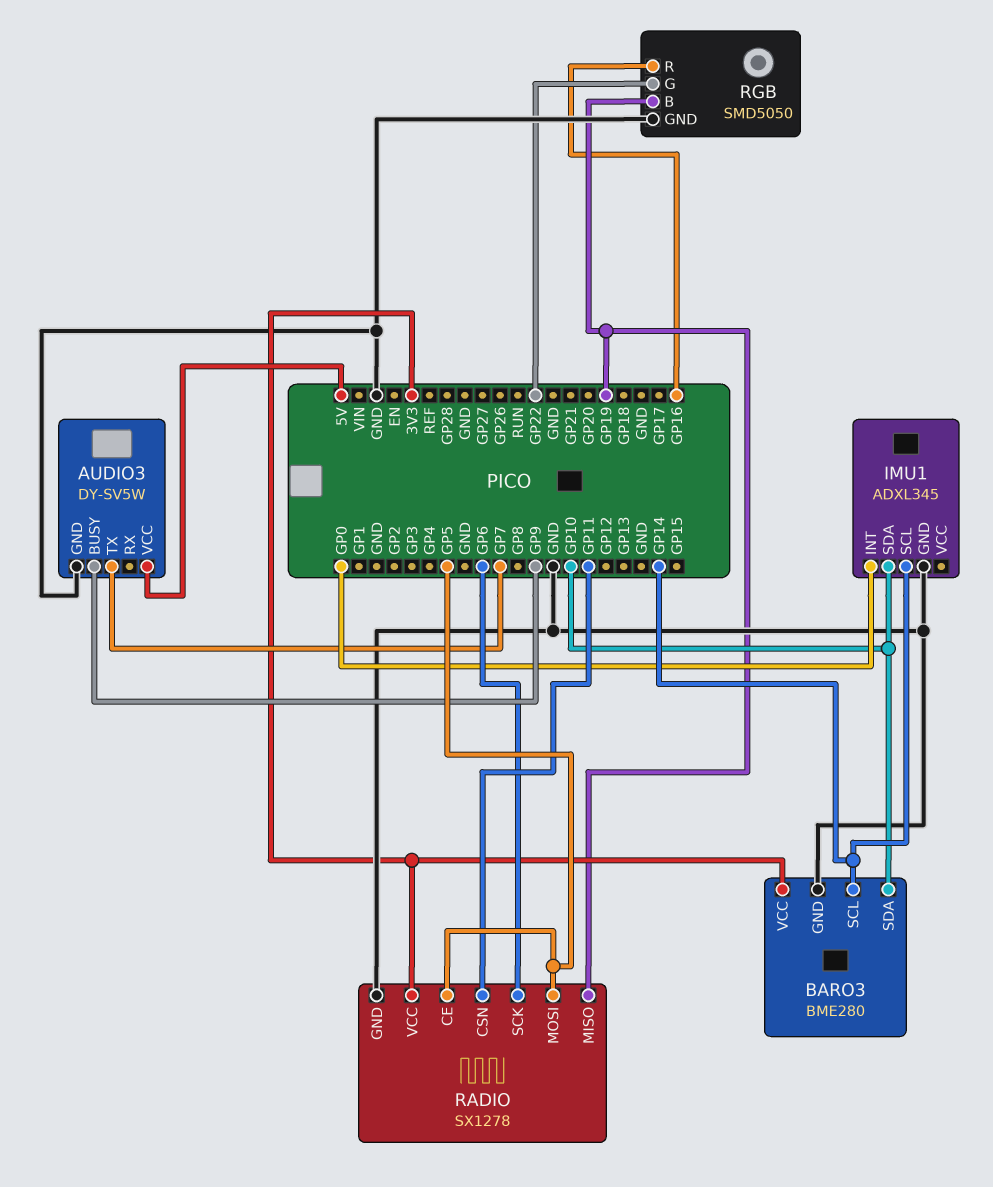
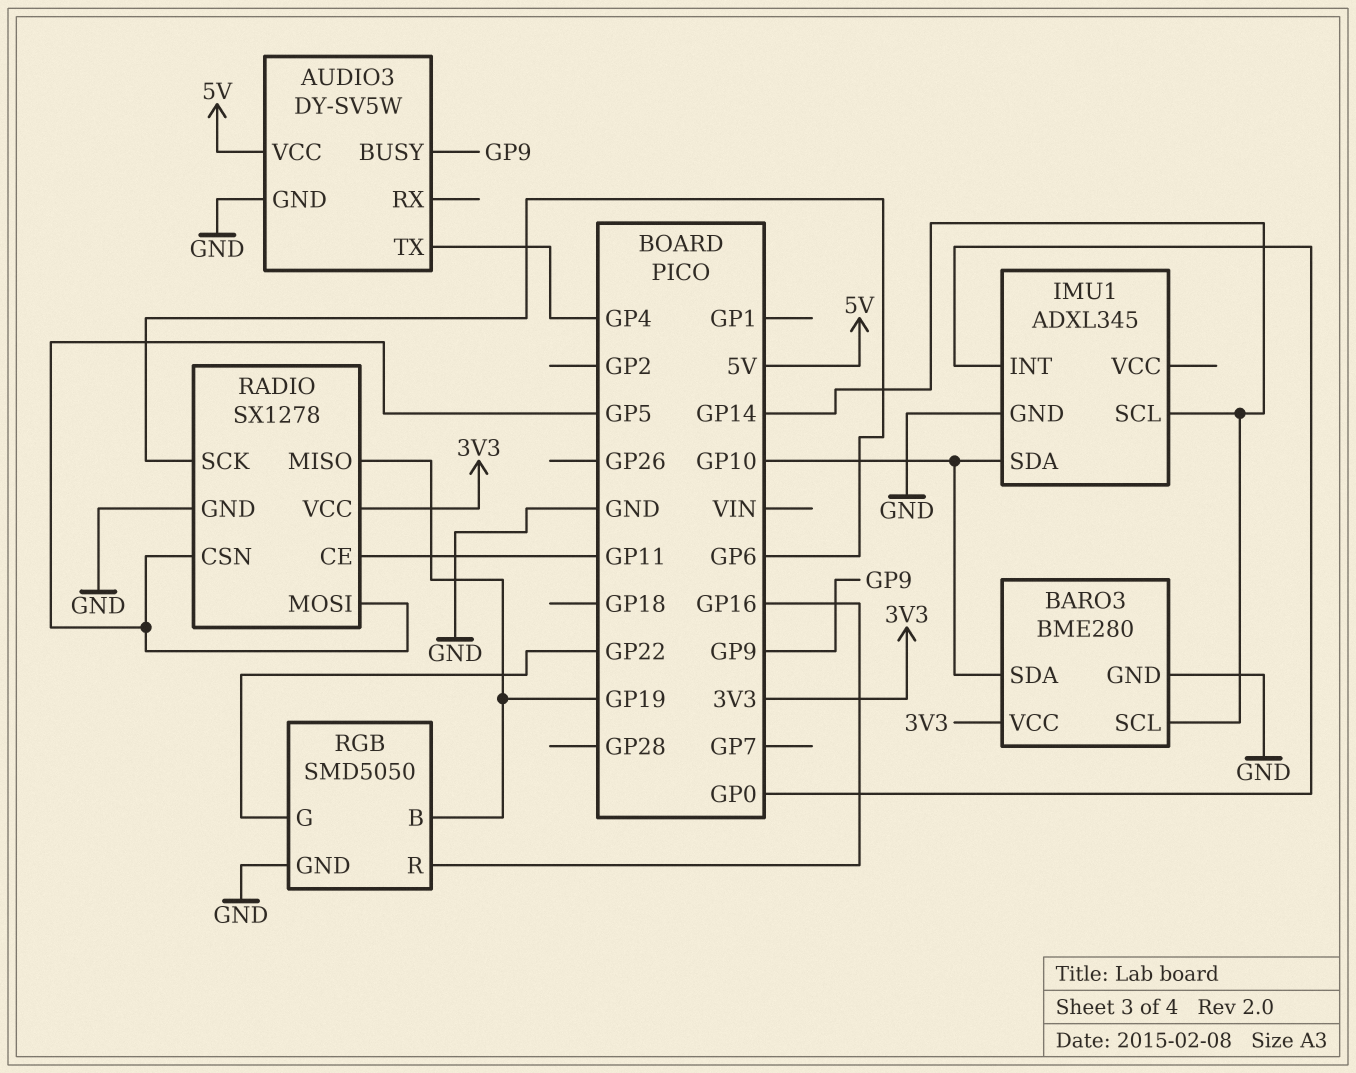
AUDIO3 pin TX: GP7 -> GP4
RADIO pin CE: GP5 -> GP11
RADIO pin CSN: GP11 -> GP5

